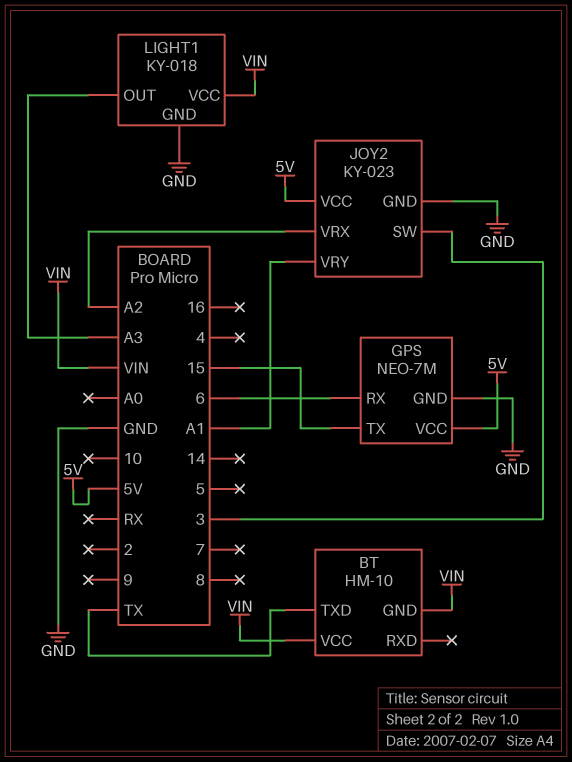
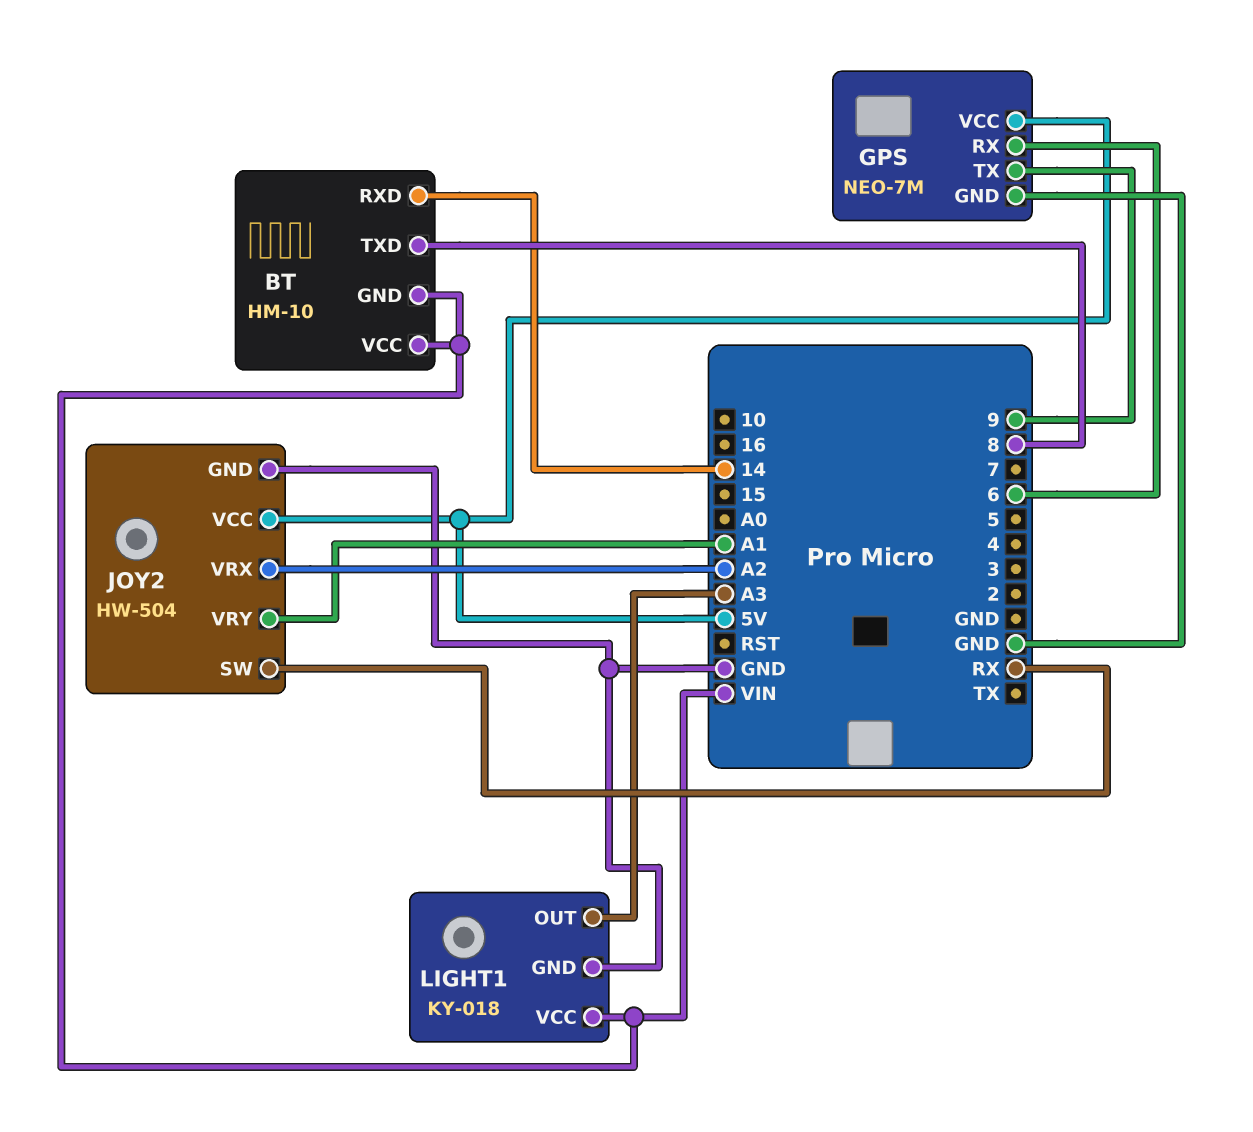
BT pin RXD: none -> 14
BT pin TXD: TX -> 8
GPS pin TX: 15 -> 9
JOY2: KY-023 -> HW-504
JOY2 pin SW: 3 -> RX

